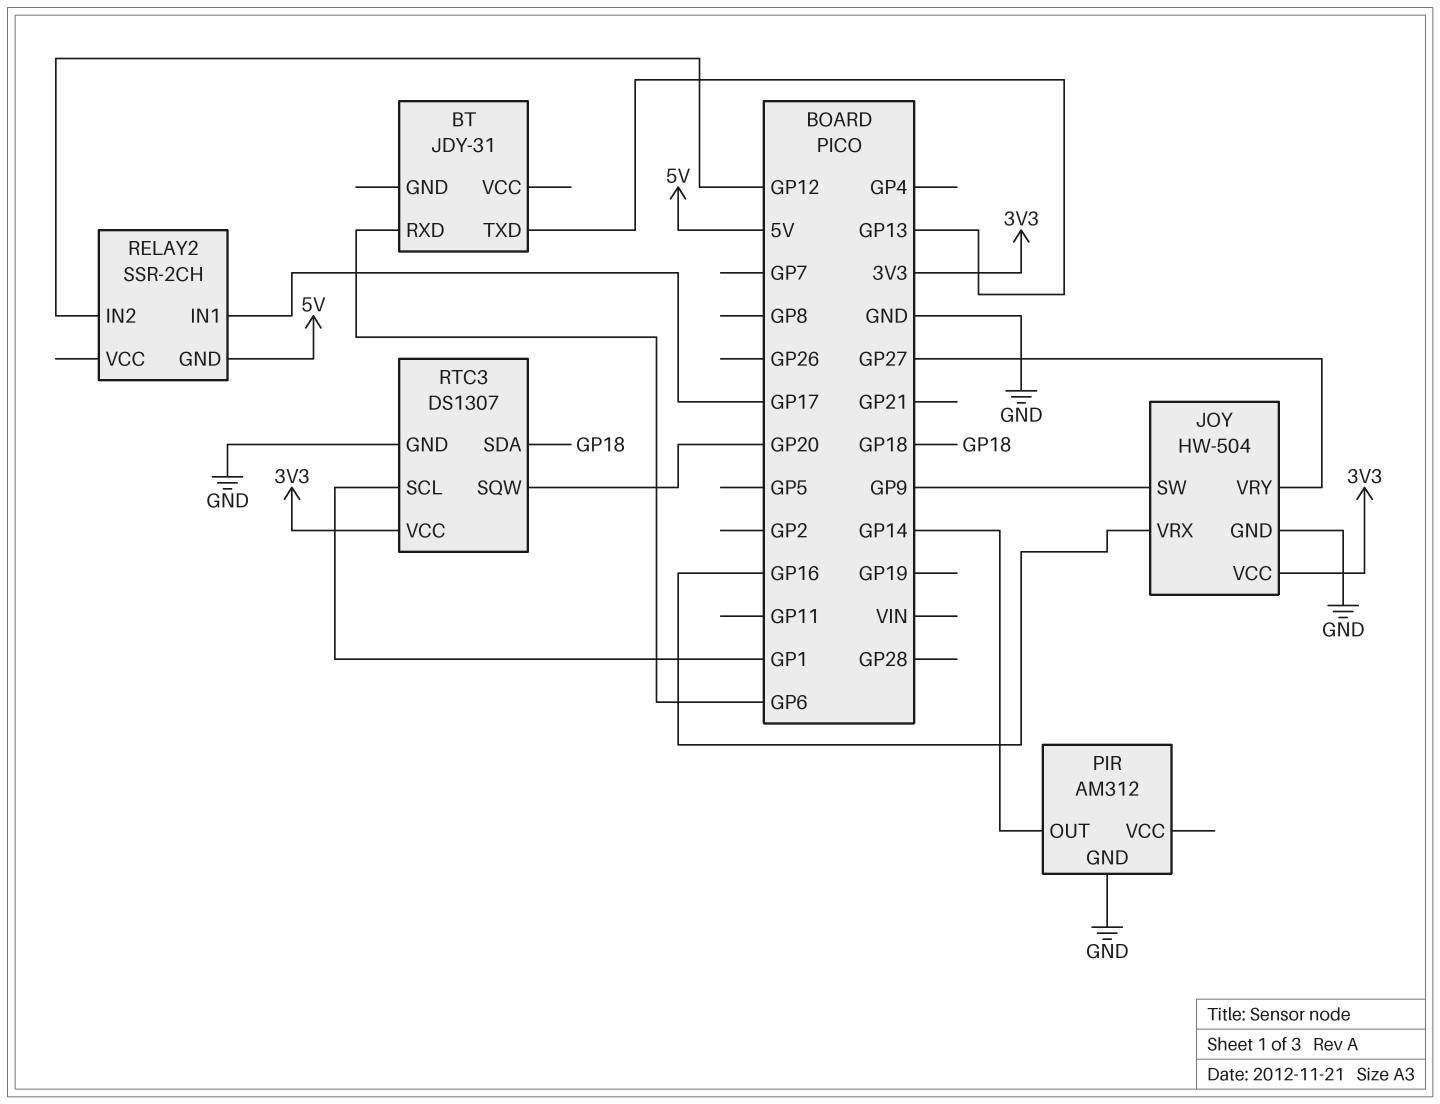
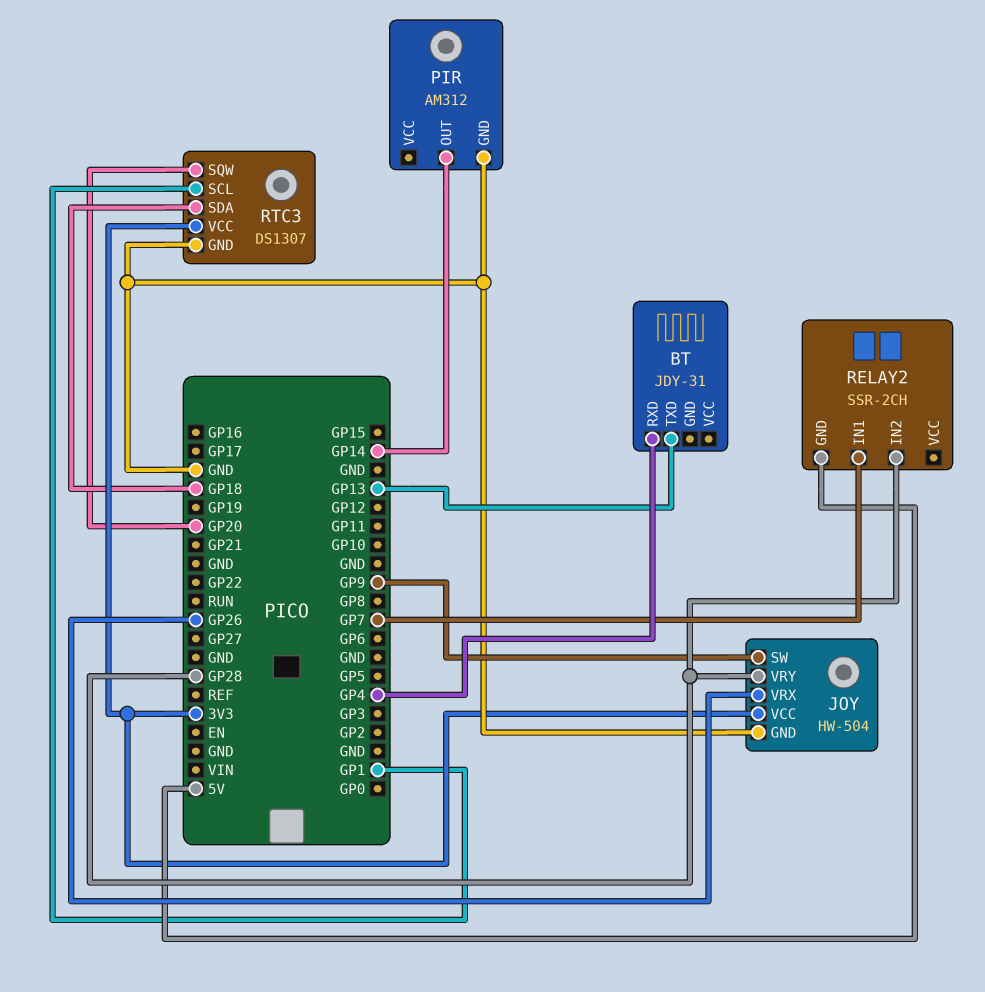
BT pin RXD: GP6 -> GP4
JOY pin VRX: GP16 -> GP26
JOY pin VRY: GP27 -> GP28
RELAY2 pin IN1: GP17 -> GP7
RELAY2 pin IN2: GP12 -> GP28

